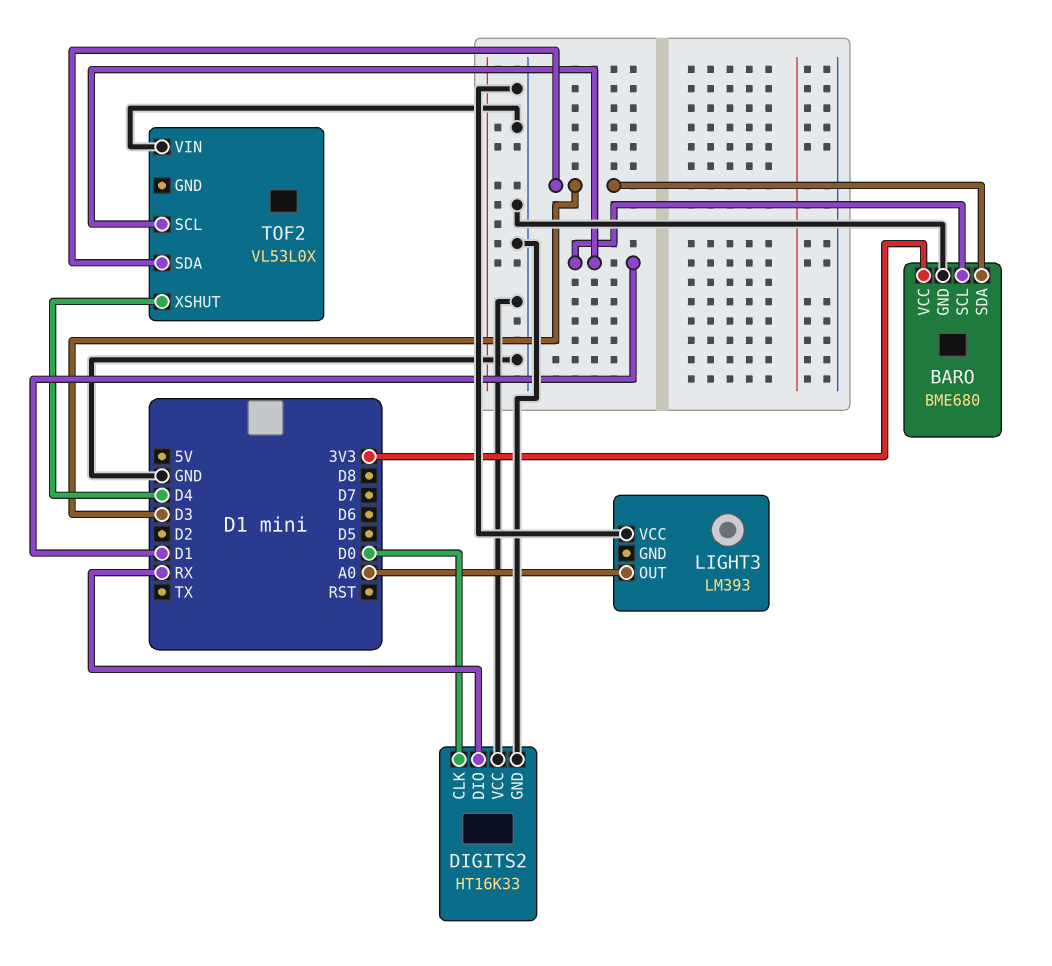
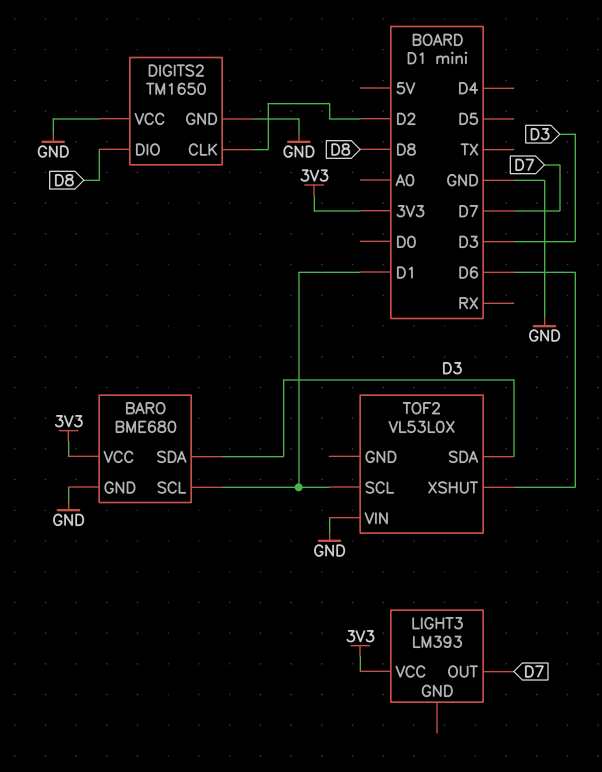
DIGITS2: HT16K33 -> TM1650
DIGITS2 pin CLK: D0 -> D2
DIGITS2 pin DIO: RX -> D8
LIGHT3 pin OUT: A0 -> D7
LIGHT3 pin VCC: GND -> 3V3
TOF2 pin XSHUT: D4 -> D6

